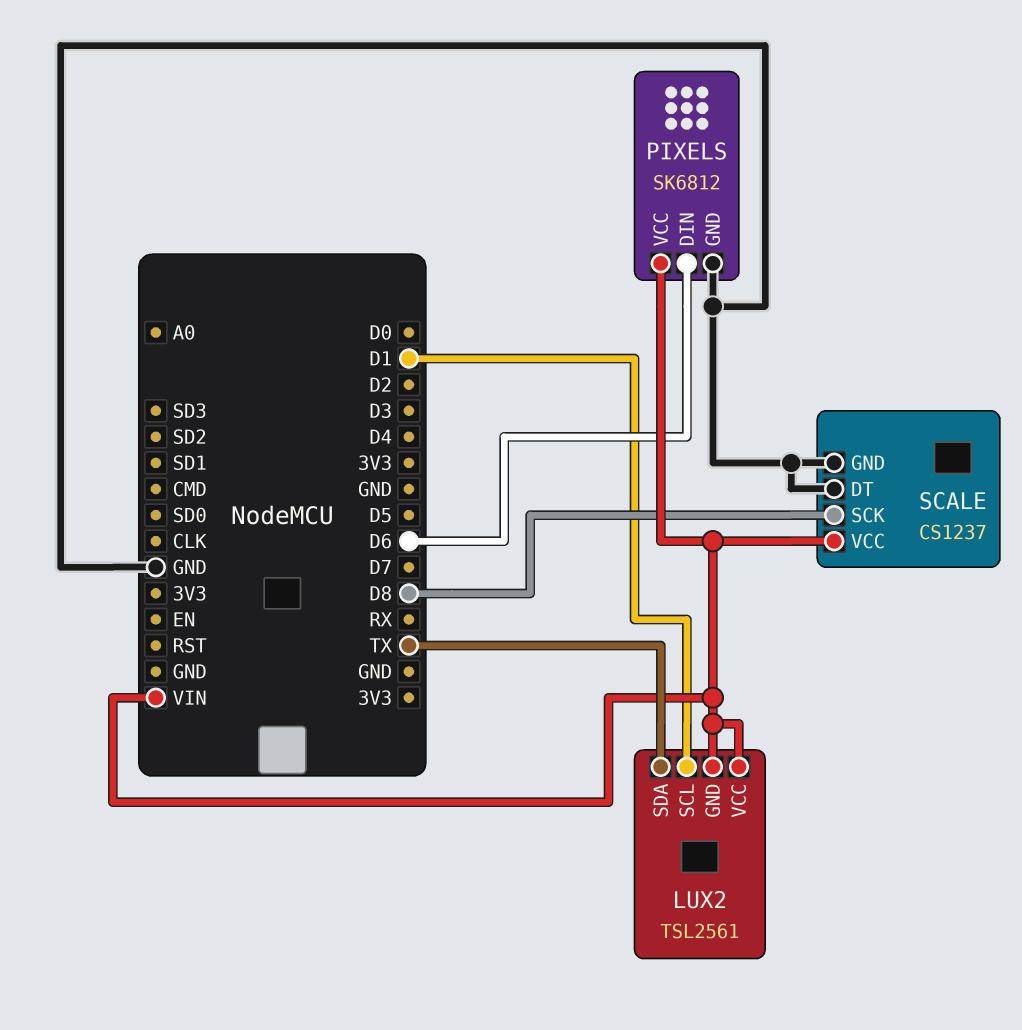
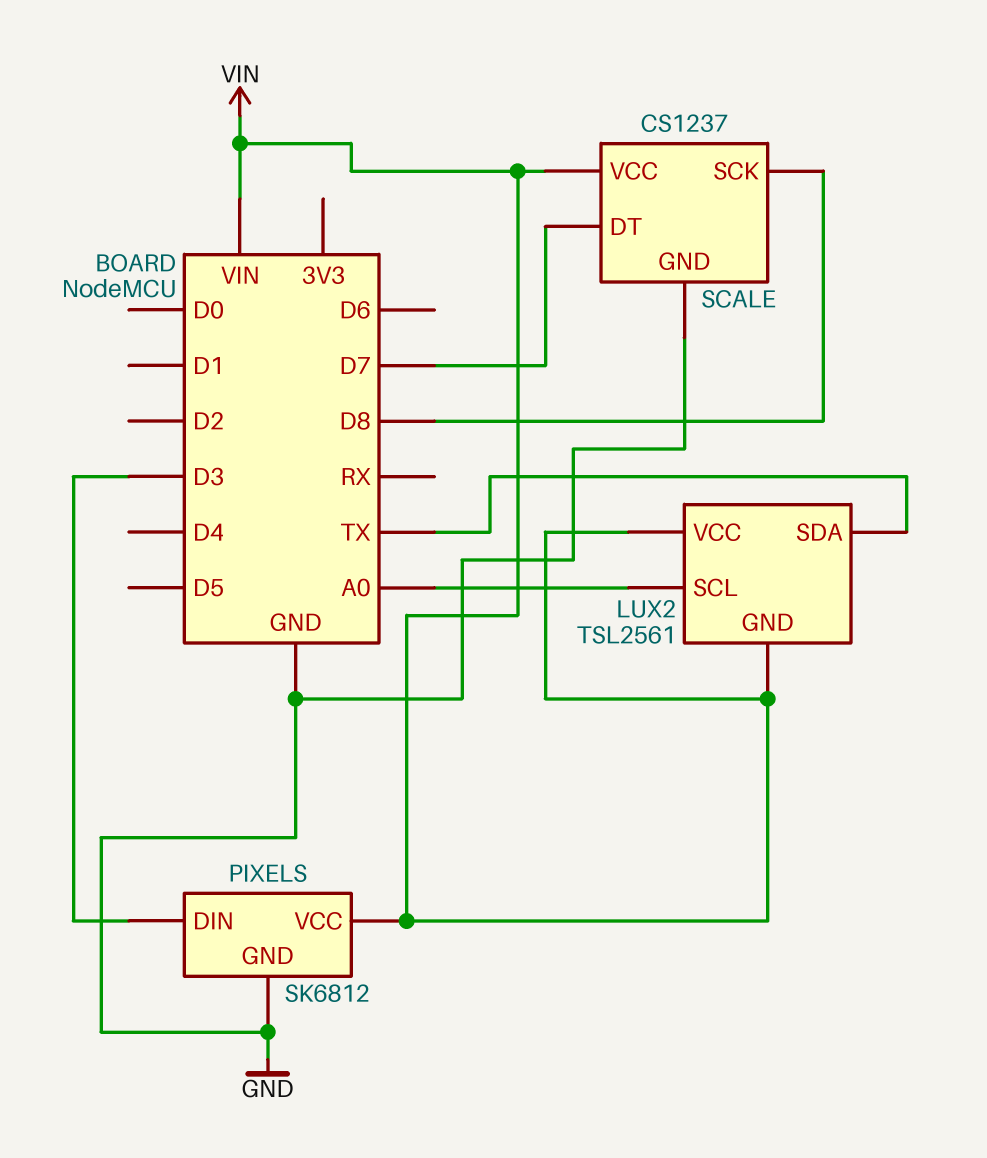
LUX2 pin SCL: D1 -> A0
PIXELS pin DIN: D6 -> D3
SCALE pin DT: GND -> D7

